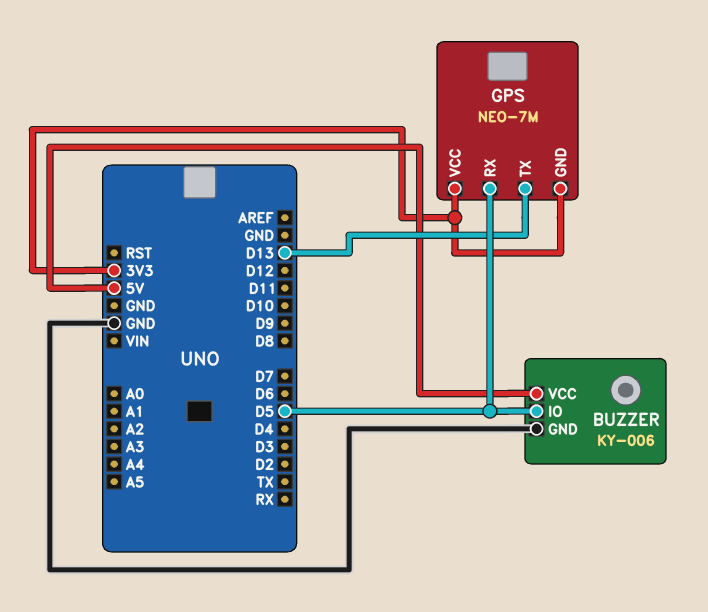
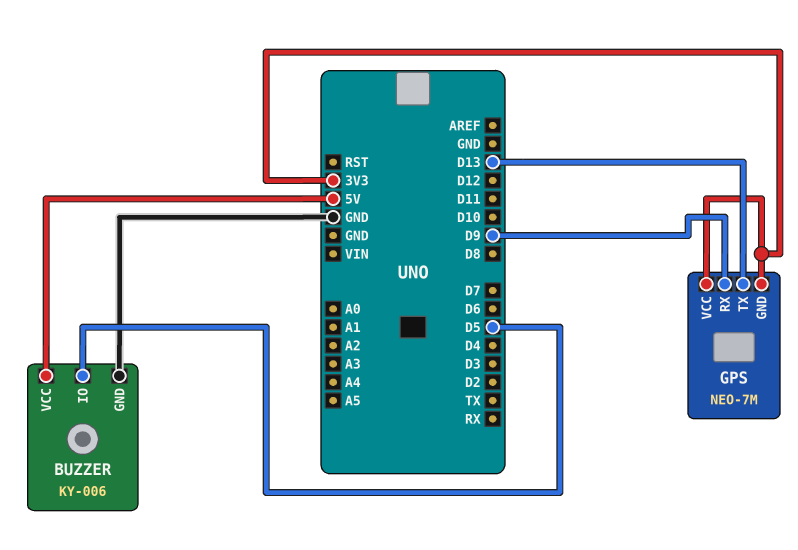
GPS pin RX: D5 -> D9

